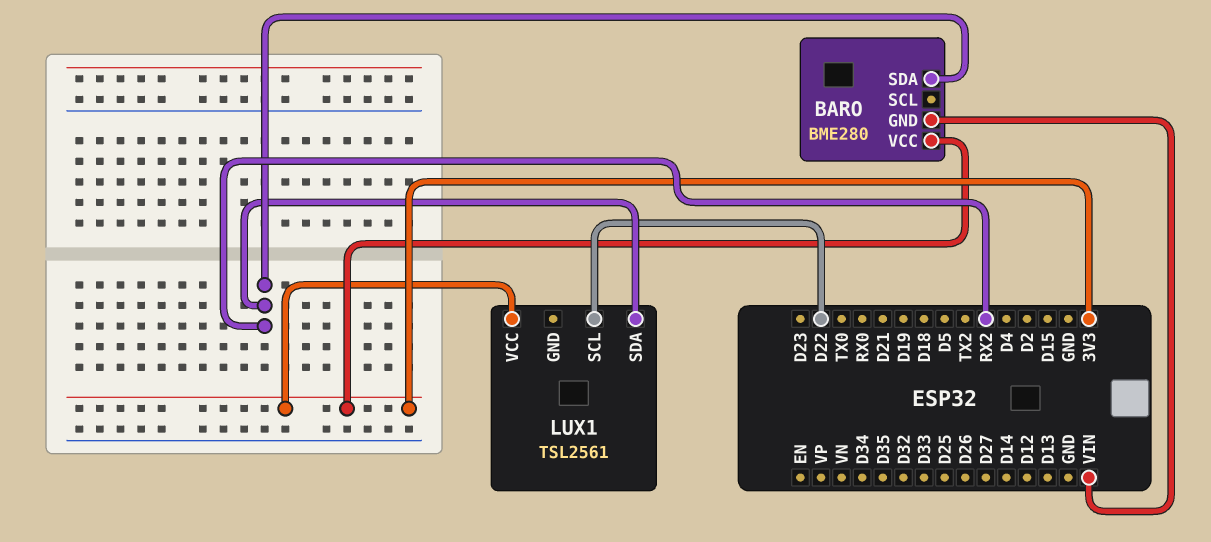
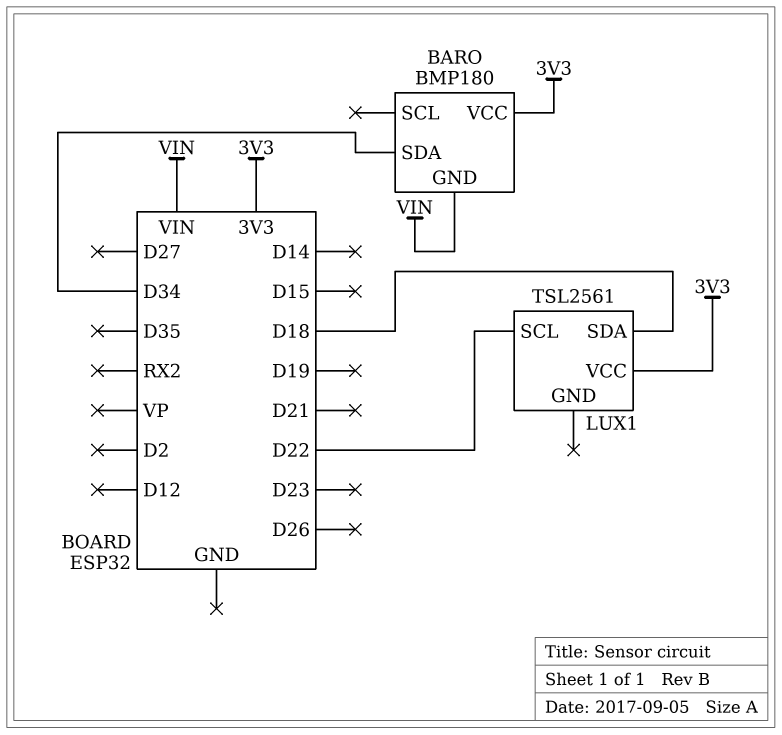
BARO: BME280 -> BMP180
BARO pin SDA: RX2 -> D34
LUX1 pin SDA: RX2 -> D18

